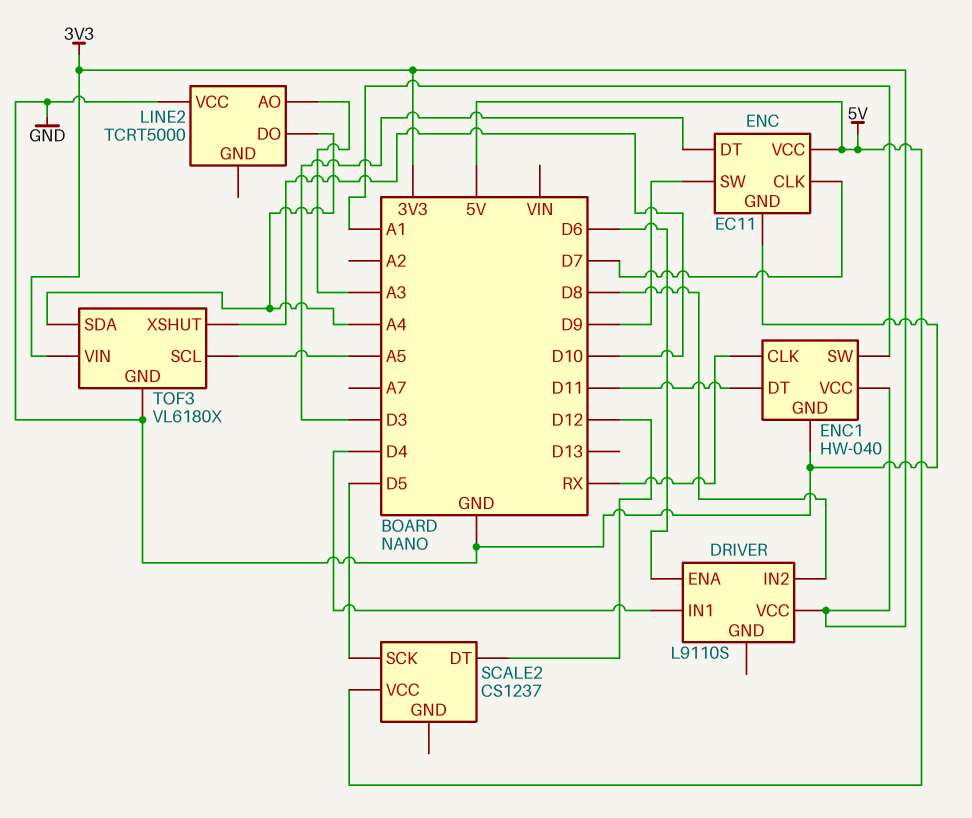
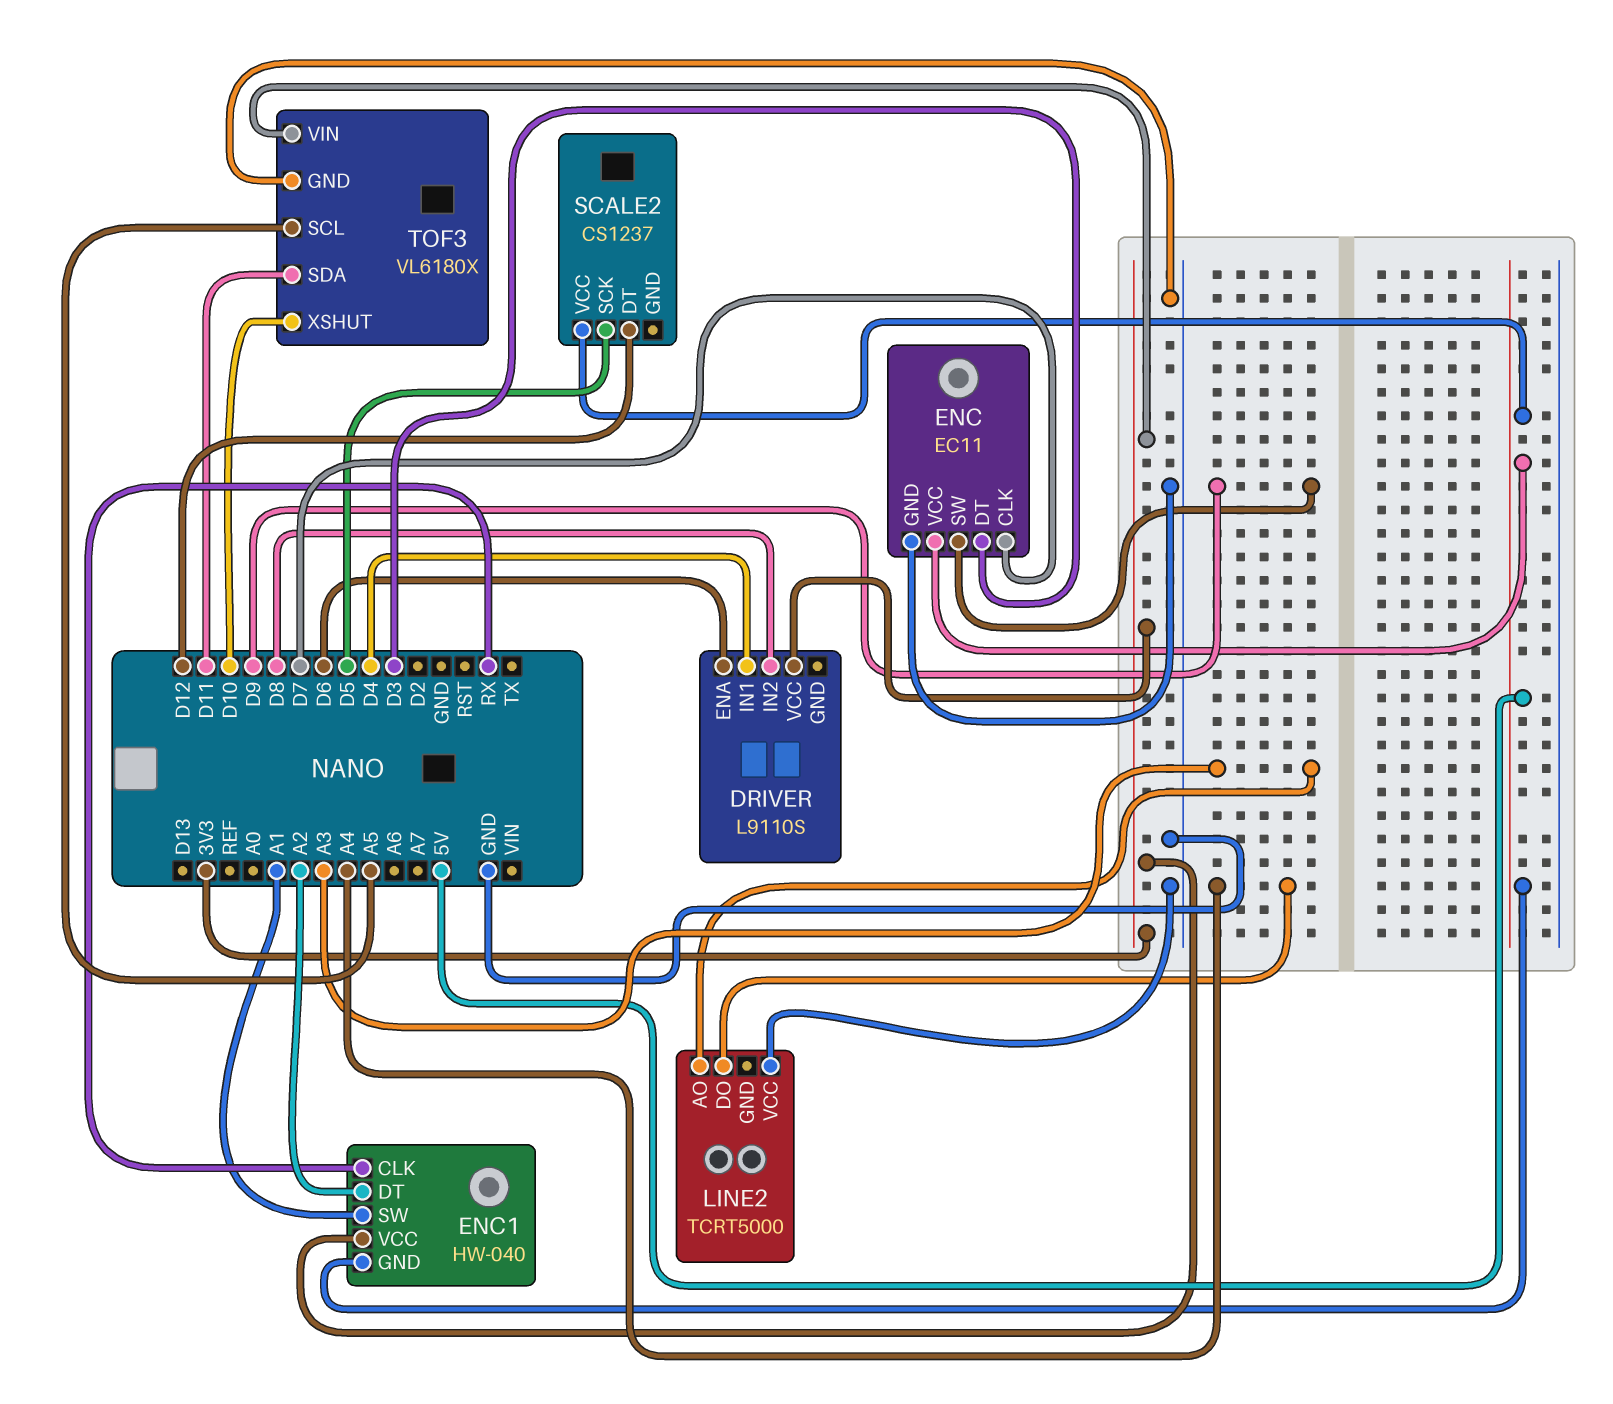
ENC1 pin DT: D11 -> A2
ENC1 pin GND: GND -> 5V
TOF3 pin SDA: A4 -> D11

